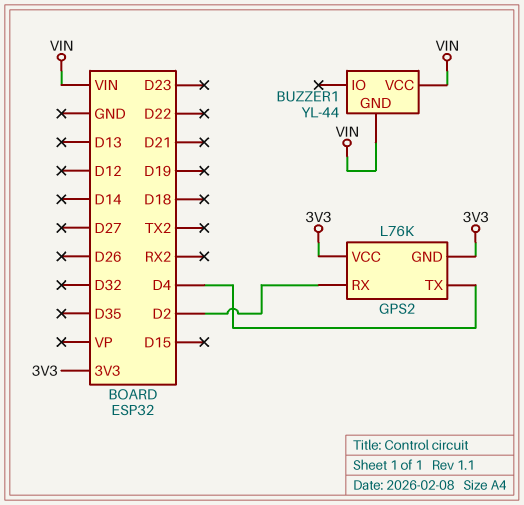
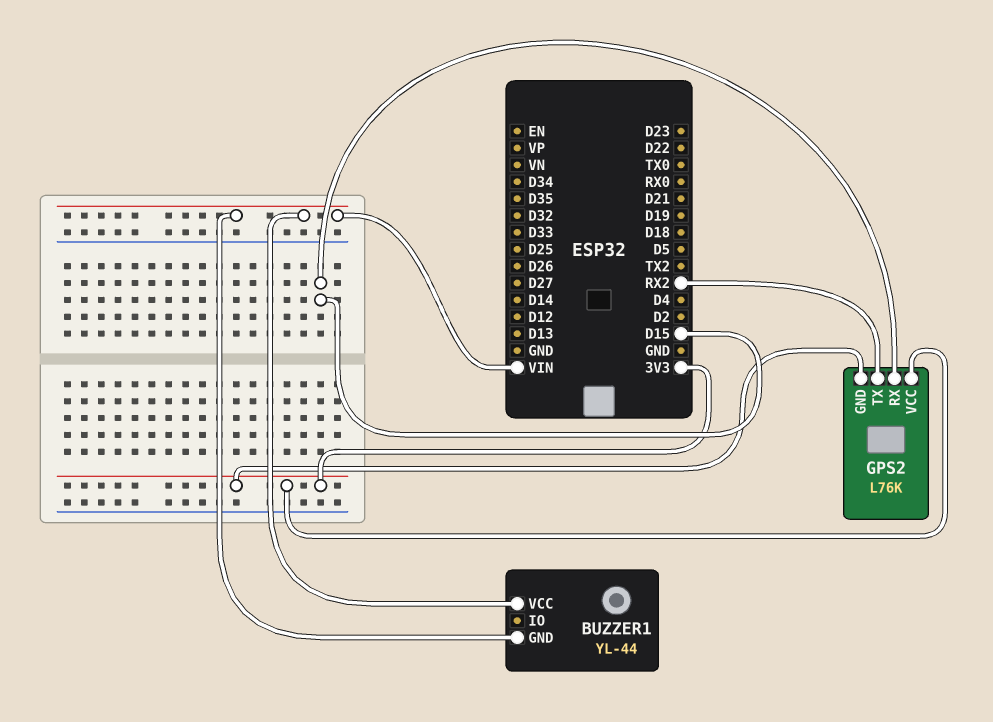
GPS2 pin RX: D2 -> D15
GPS2 pin TX: D4 -> RX2

